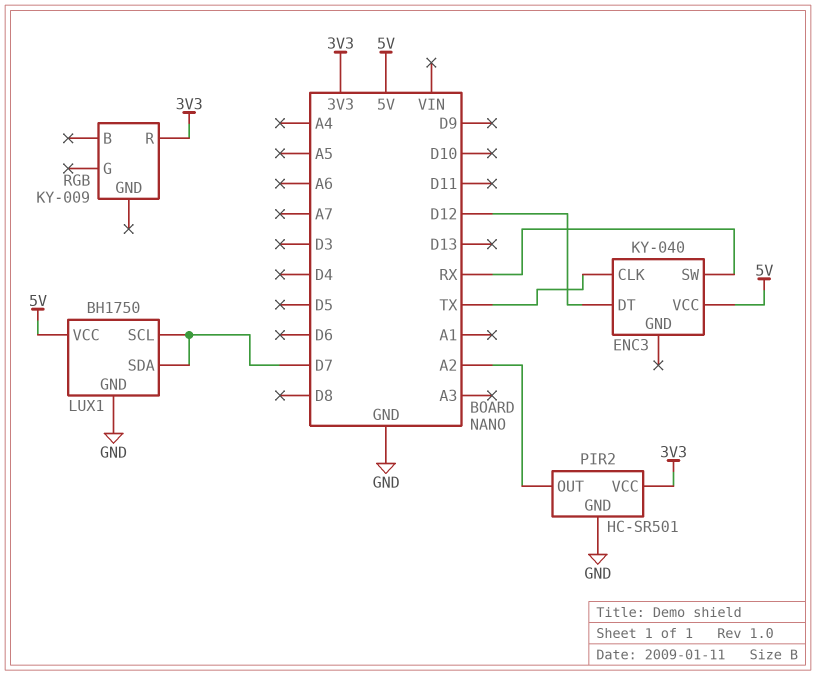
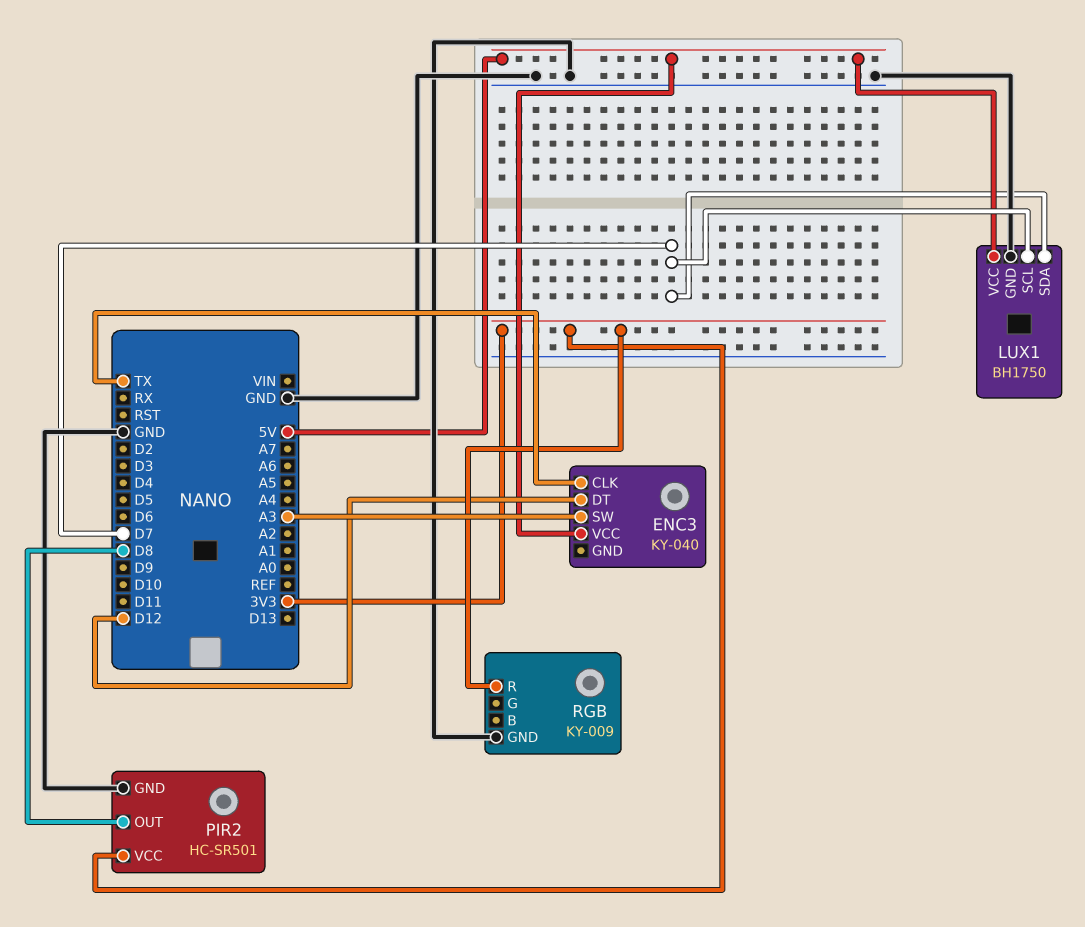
ENC3 pin SW: RX -> A3
PIR2 pin OUT: A2 -> D8
RGB pin GND: none -> GND

